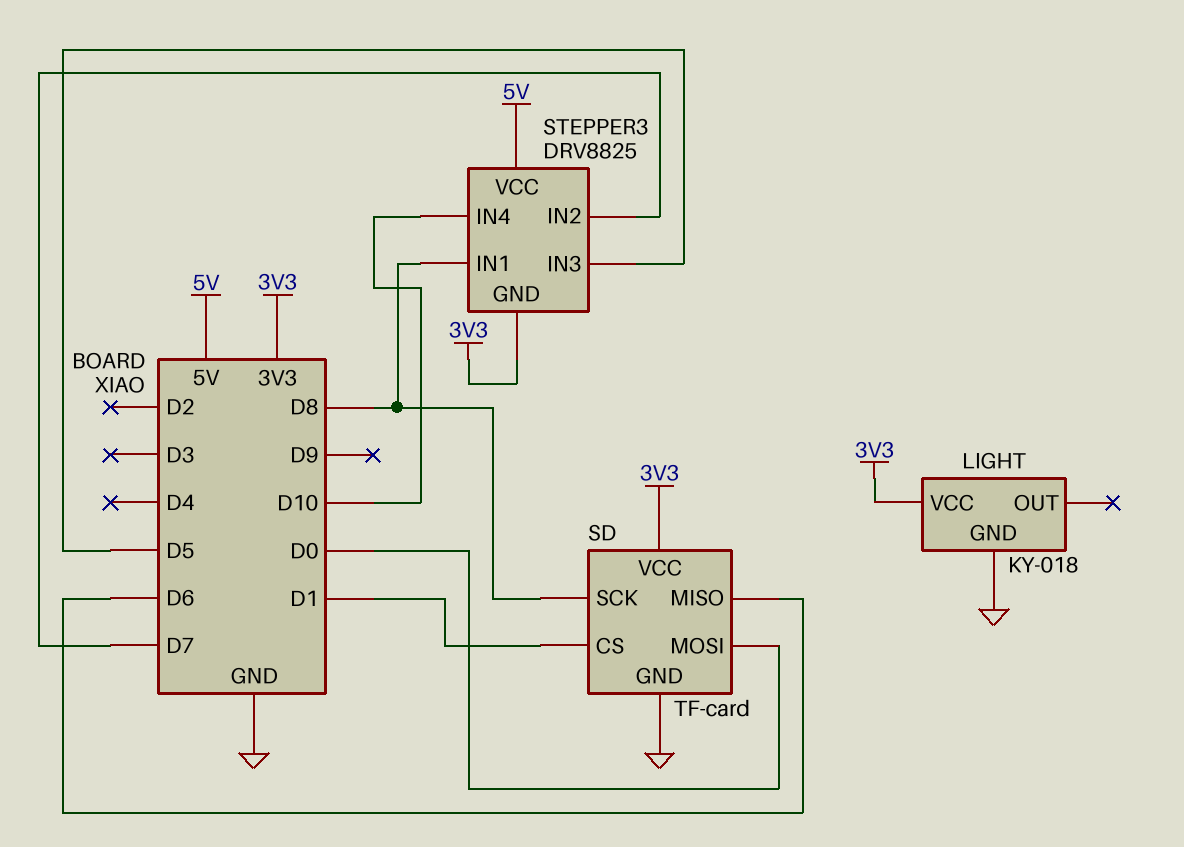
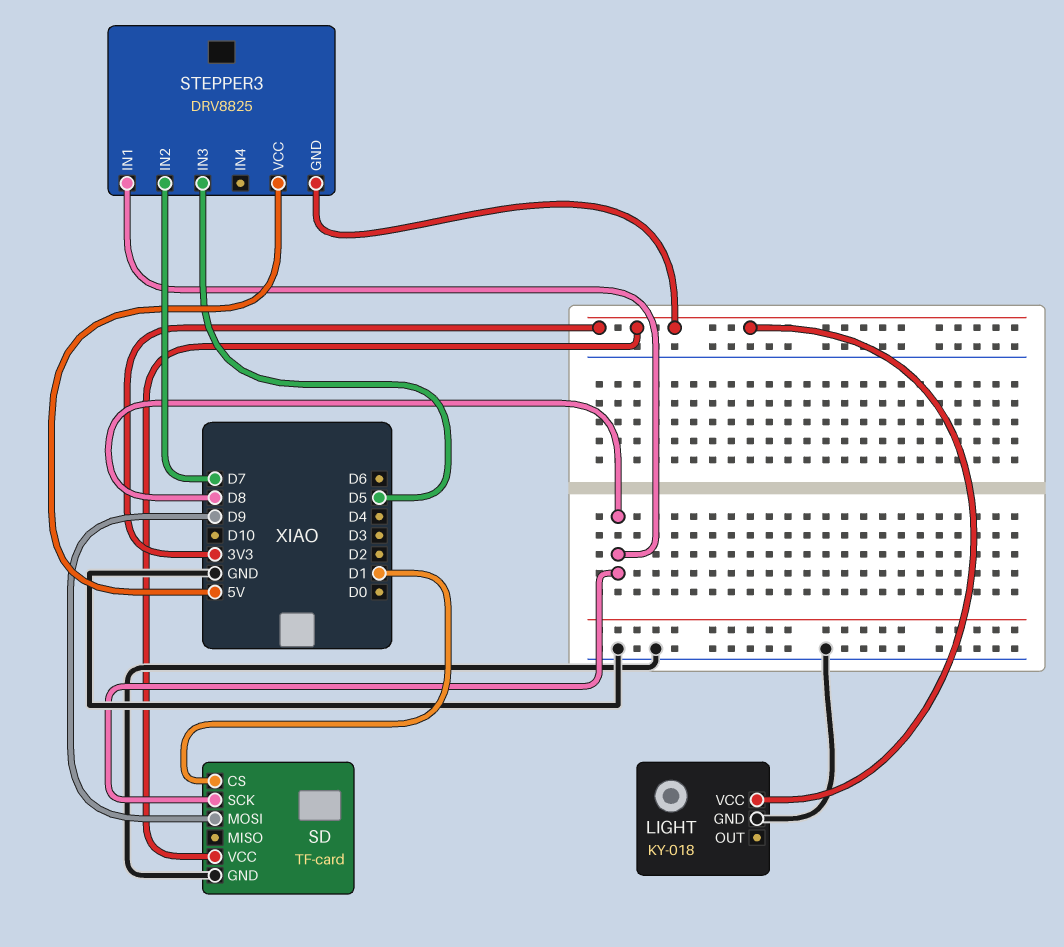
SD pin MISO: D6 -> none
SD pin MOSI: D0 -> D9
STEPPER3 pin IN4: D10 -> none

